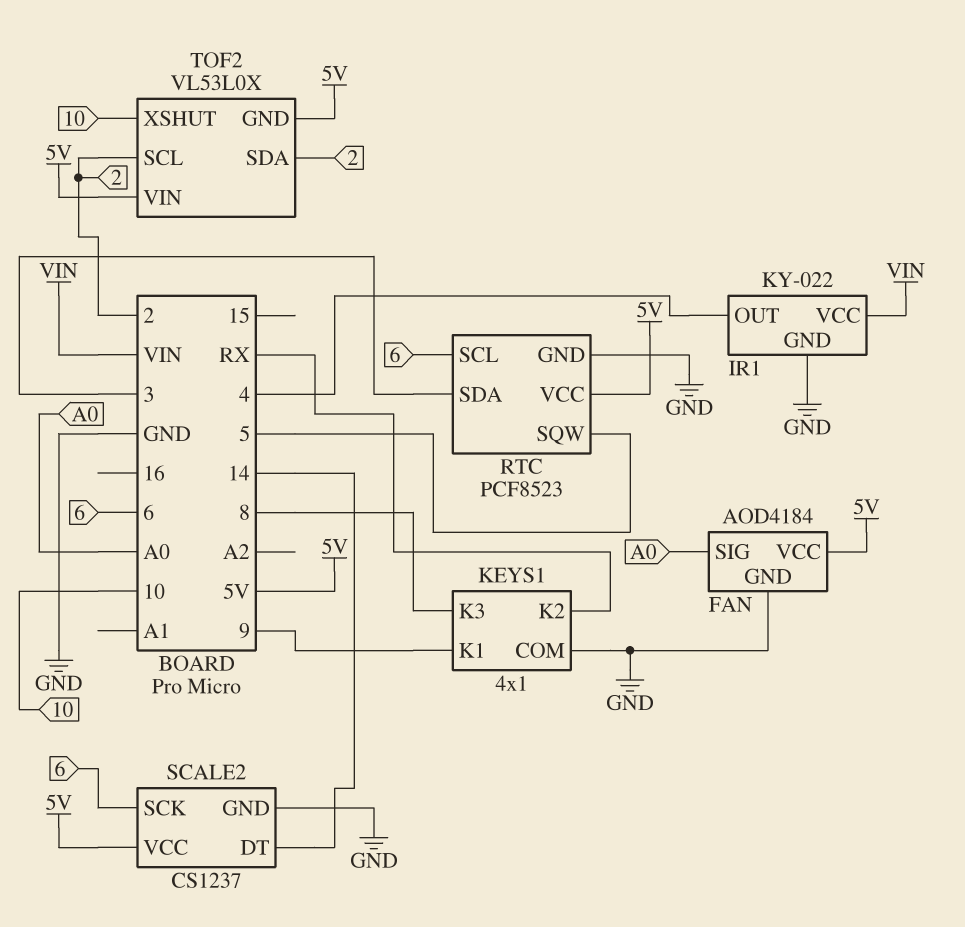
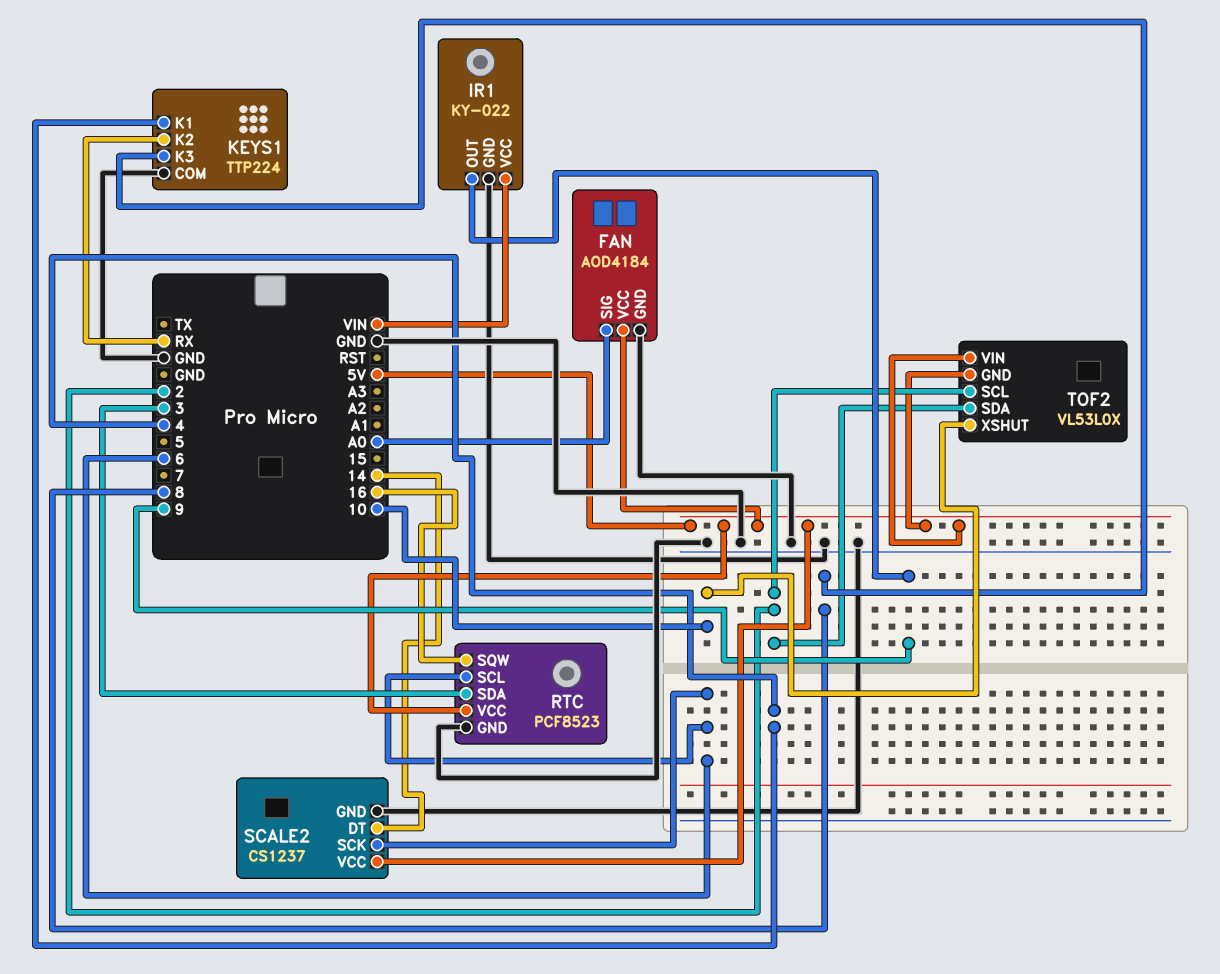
IR1 pin OUT: 4 -> 9
KEYS1: 4x1 -> TTP224
KEYS1 pin K1: 9 -> 4
RTC pin SQW: 5 -> 16

